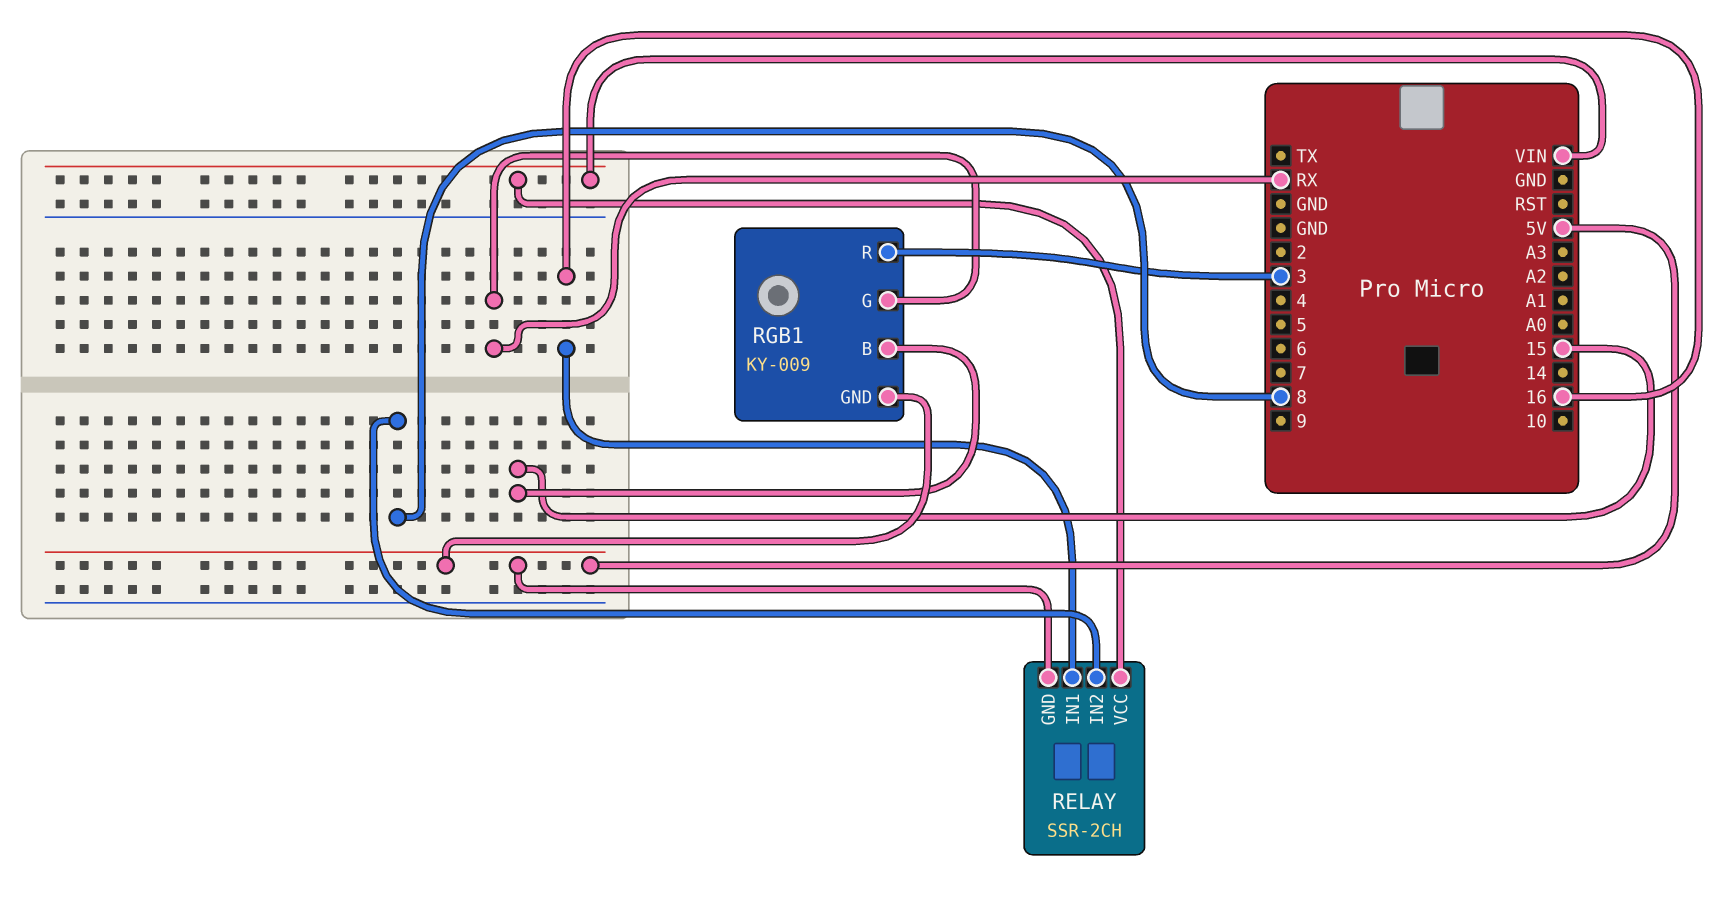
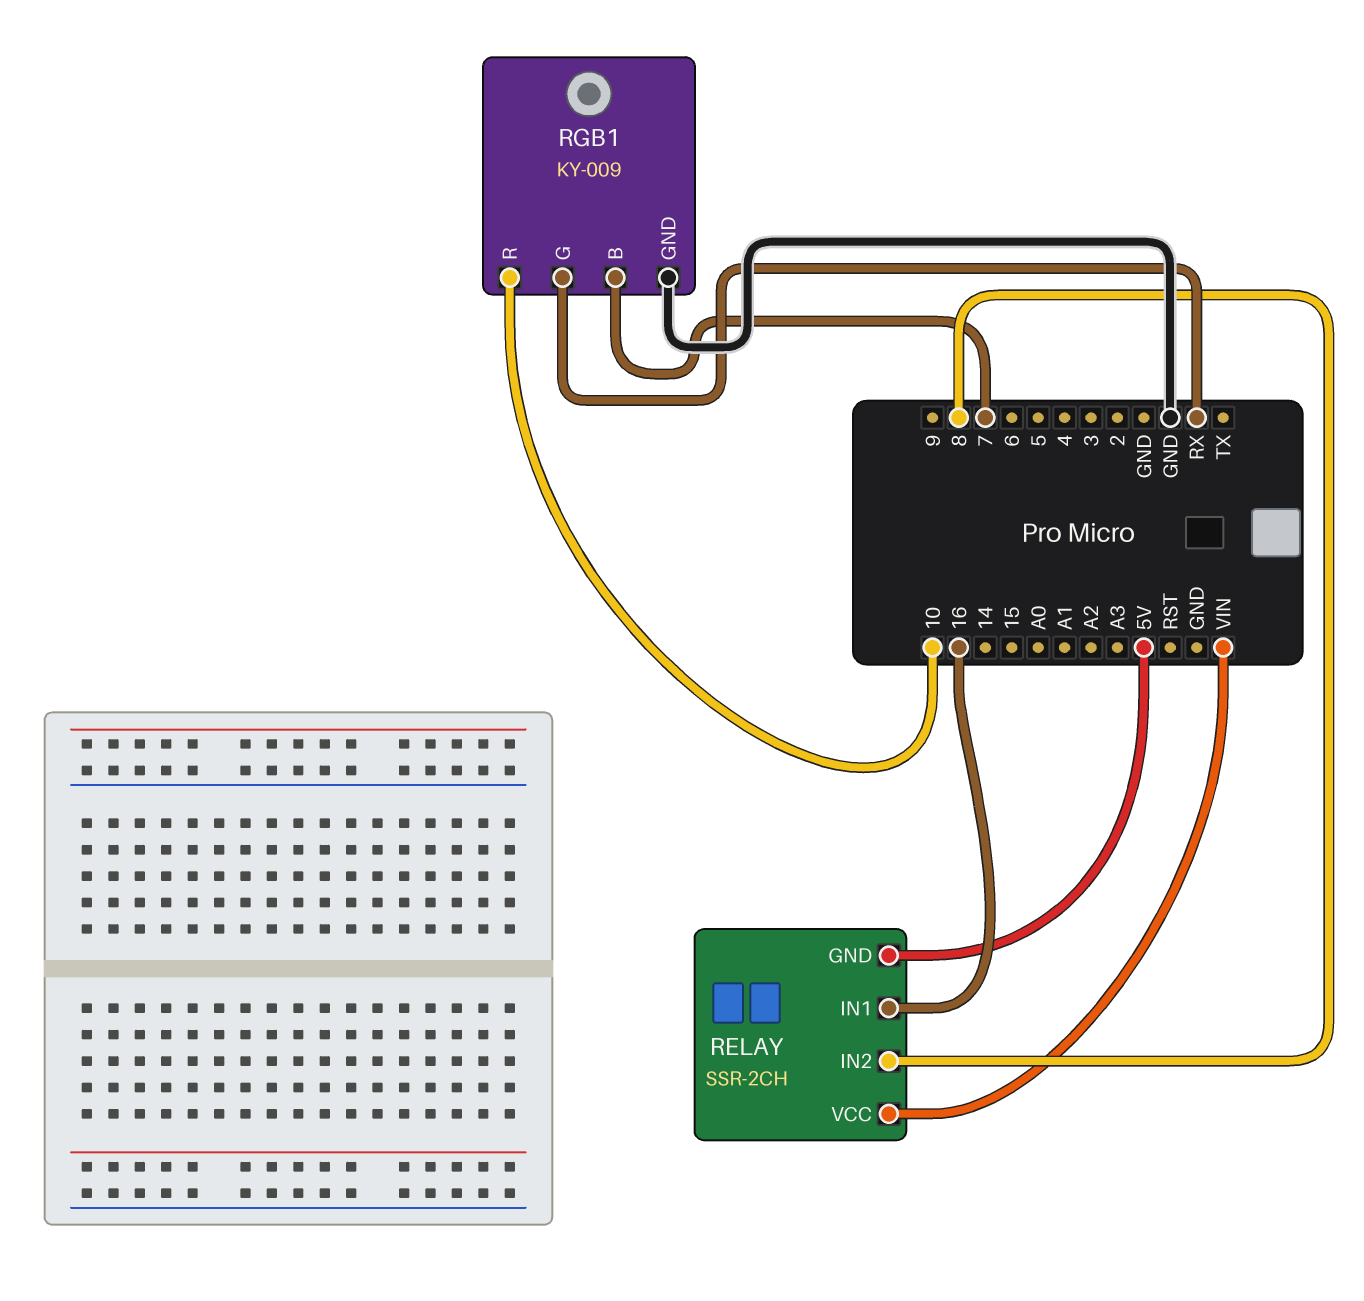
RGB1 pin B: 15 -> 7
RGB1 pin GND: 5V -> GND
RGB1 pin R: 3 -> 10

